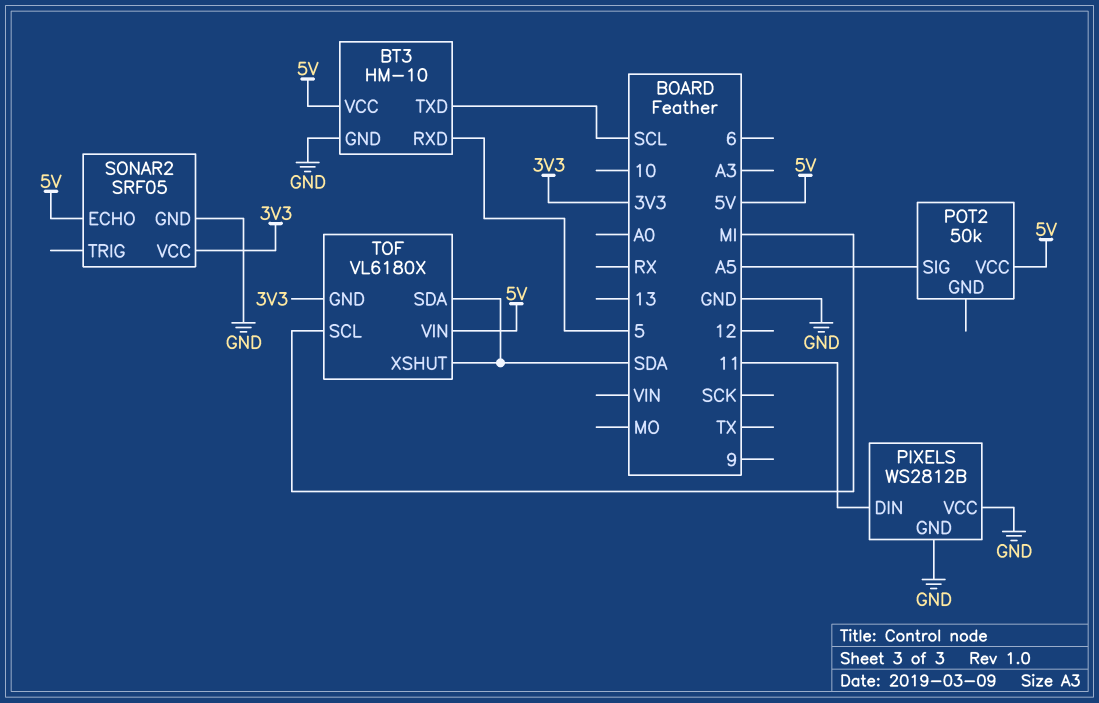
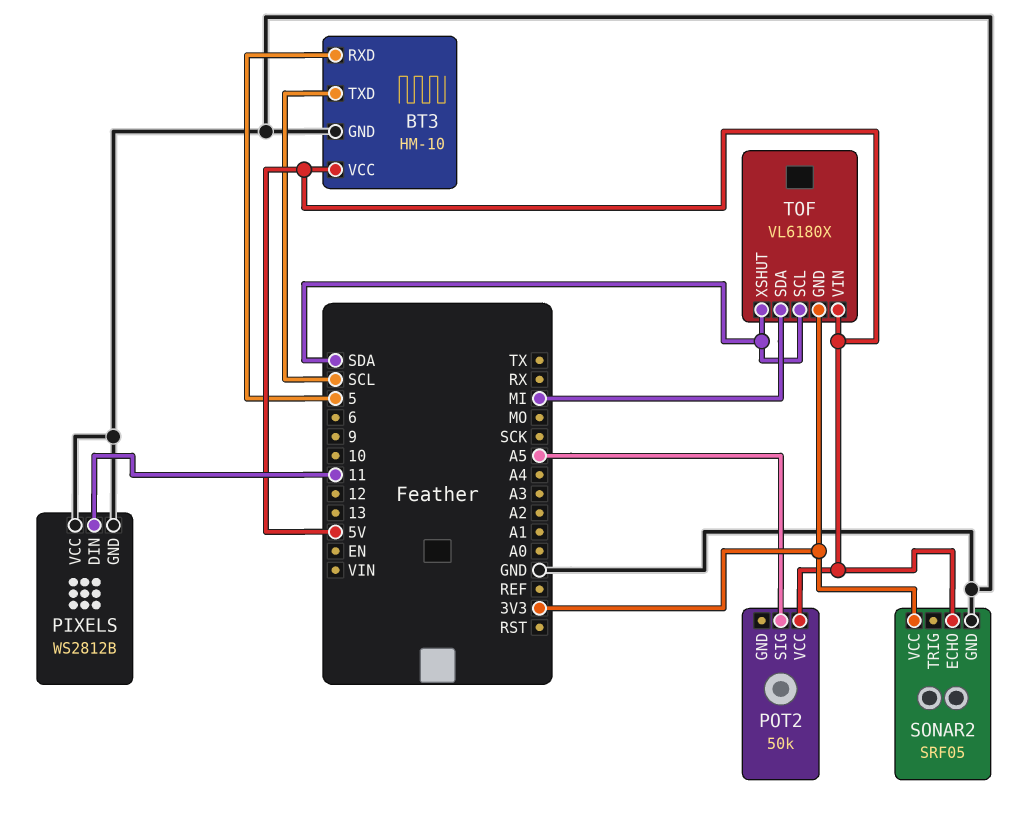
TOF pin SCL: MI -> SDA
TOF pin SDA: SDA -> MI

